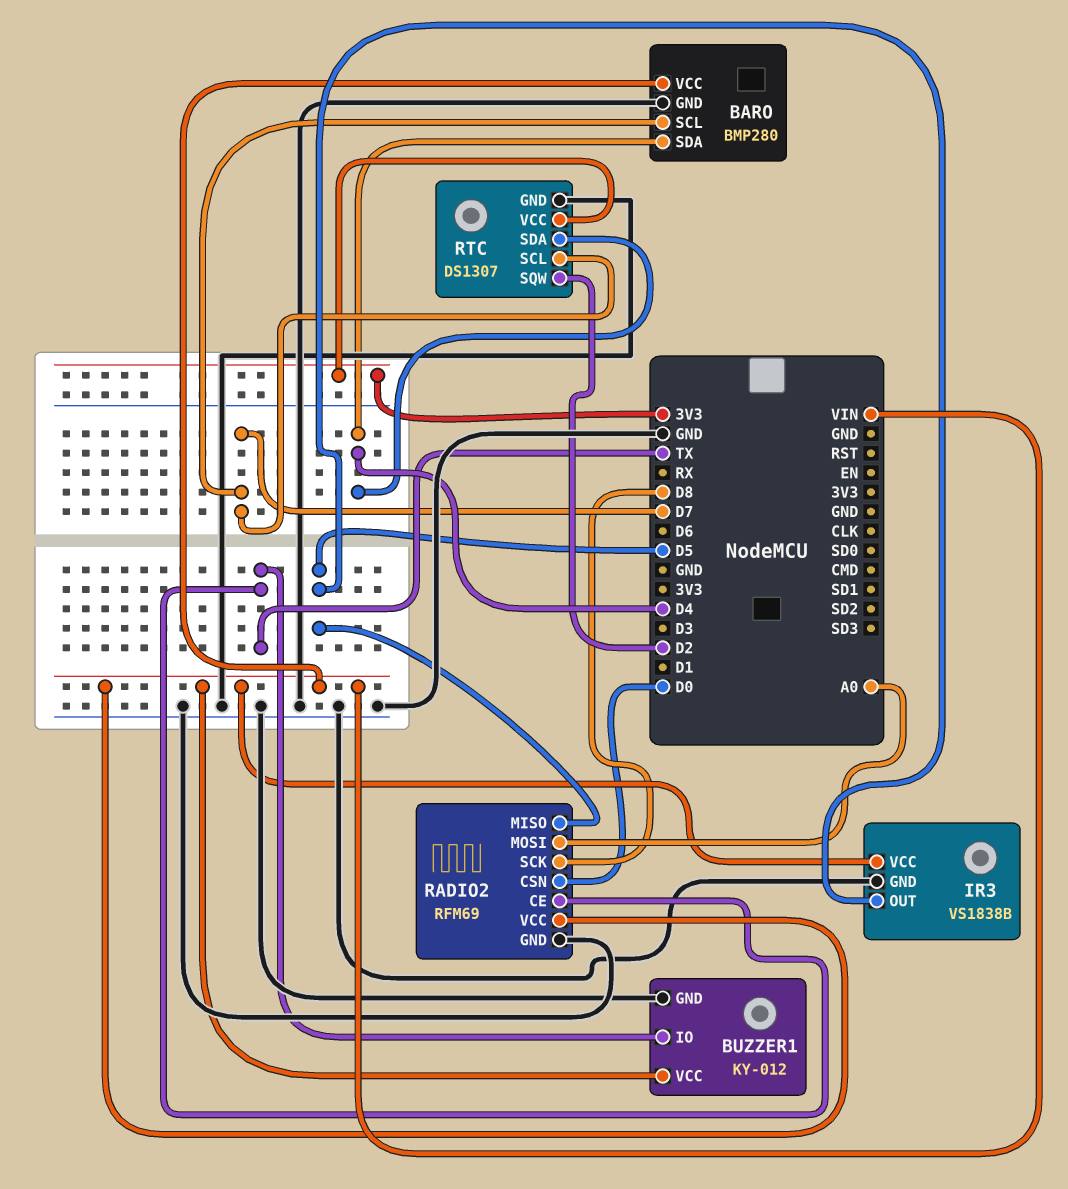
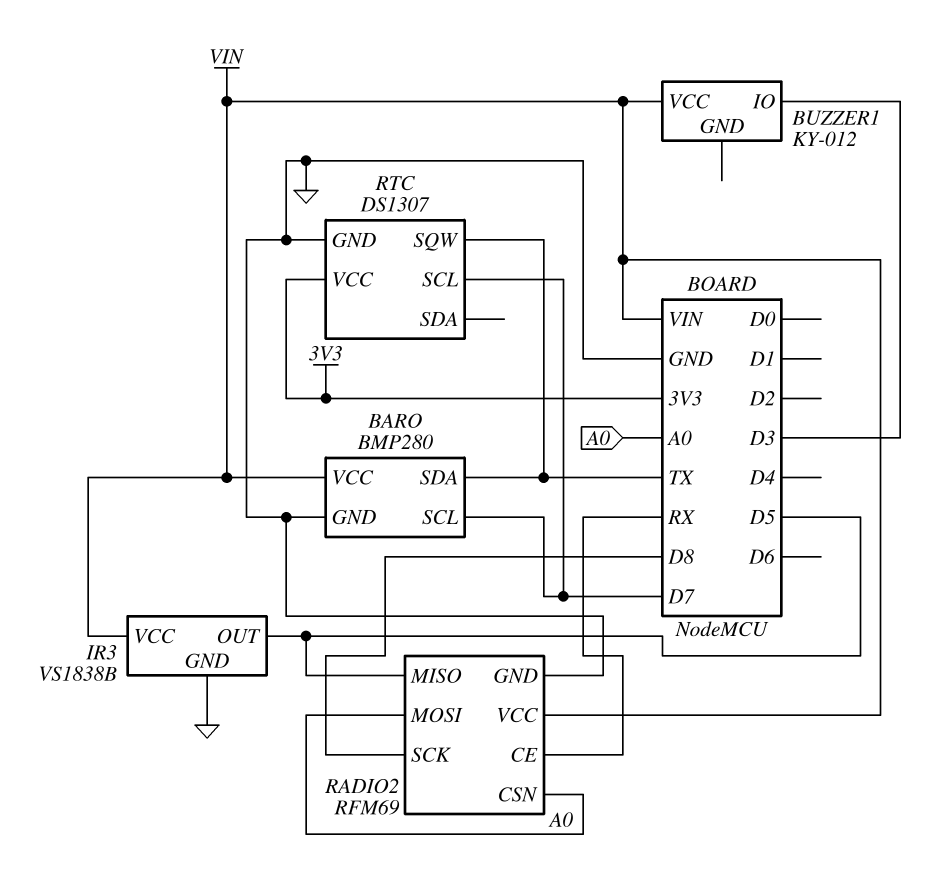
BARO pin SDA: D4 -> TX
BUZZER1 pin GND: GND -> none
BUZZER1 pin IO: TX -> D3
RADIO2 pin CE: TX -> RX
RADIO2 pin CSN: D0 -> A0
RTC pin SDA: D4 -> none
RTC pin SQW: D2 -> TX

